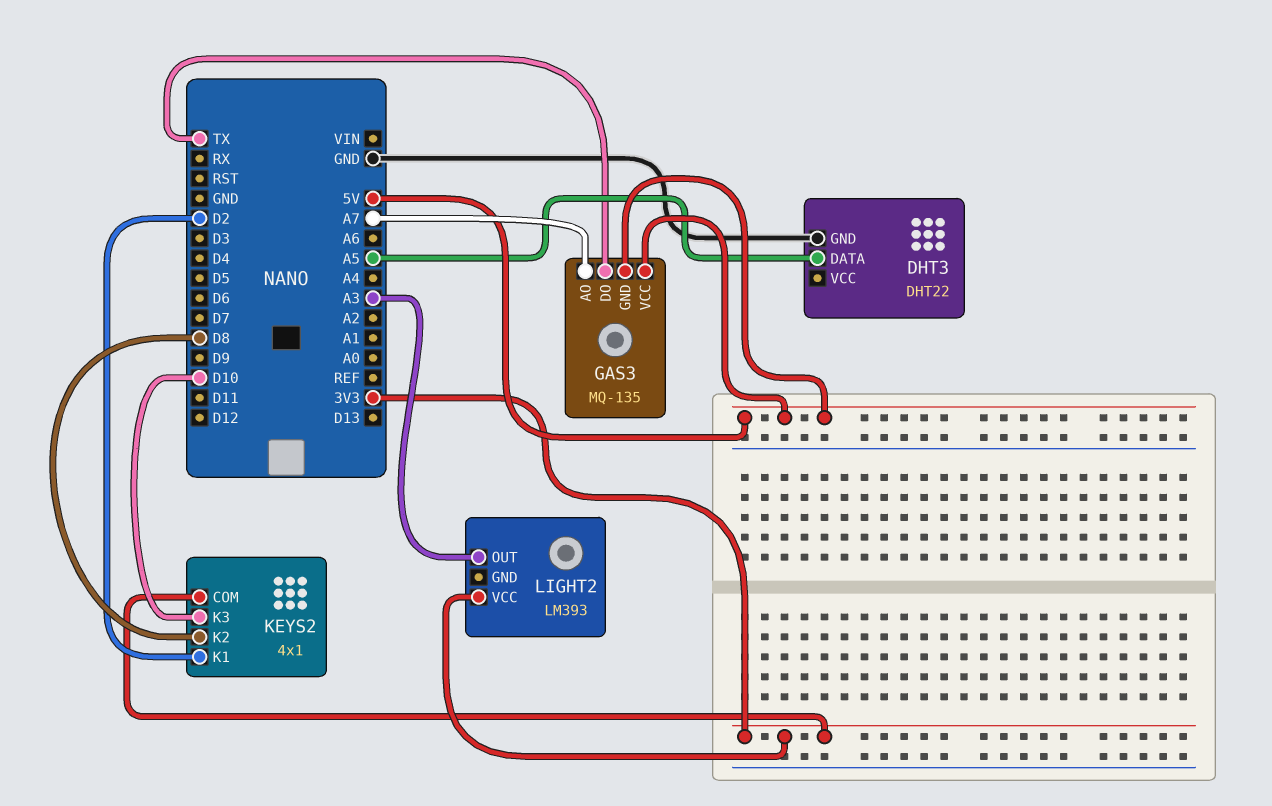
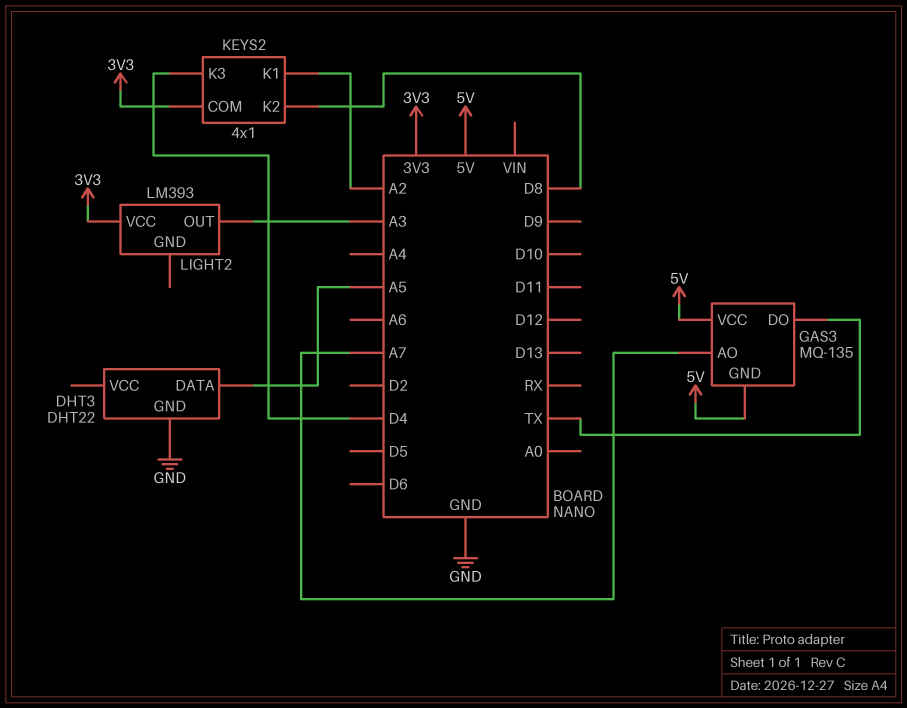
KEYS2 pin K1: D2 -> A2
KEYS2 pin K3: D10 -> D4

